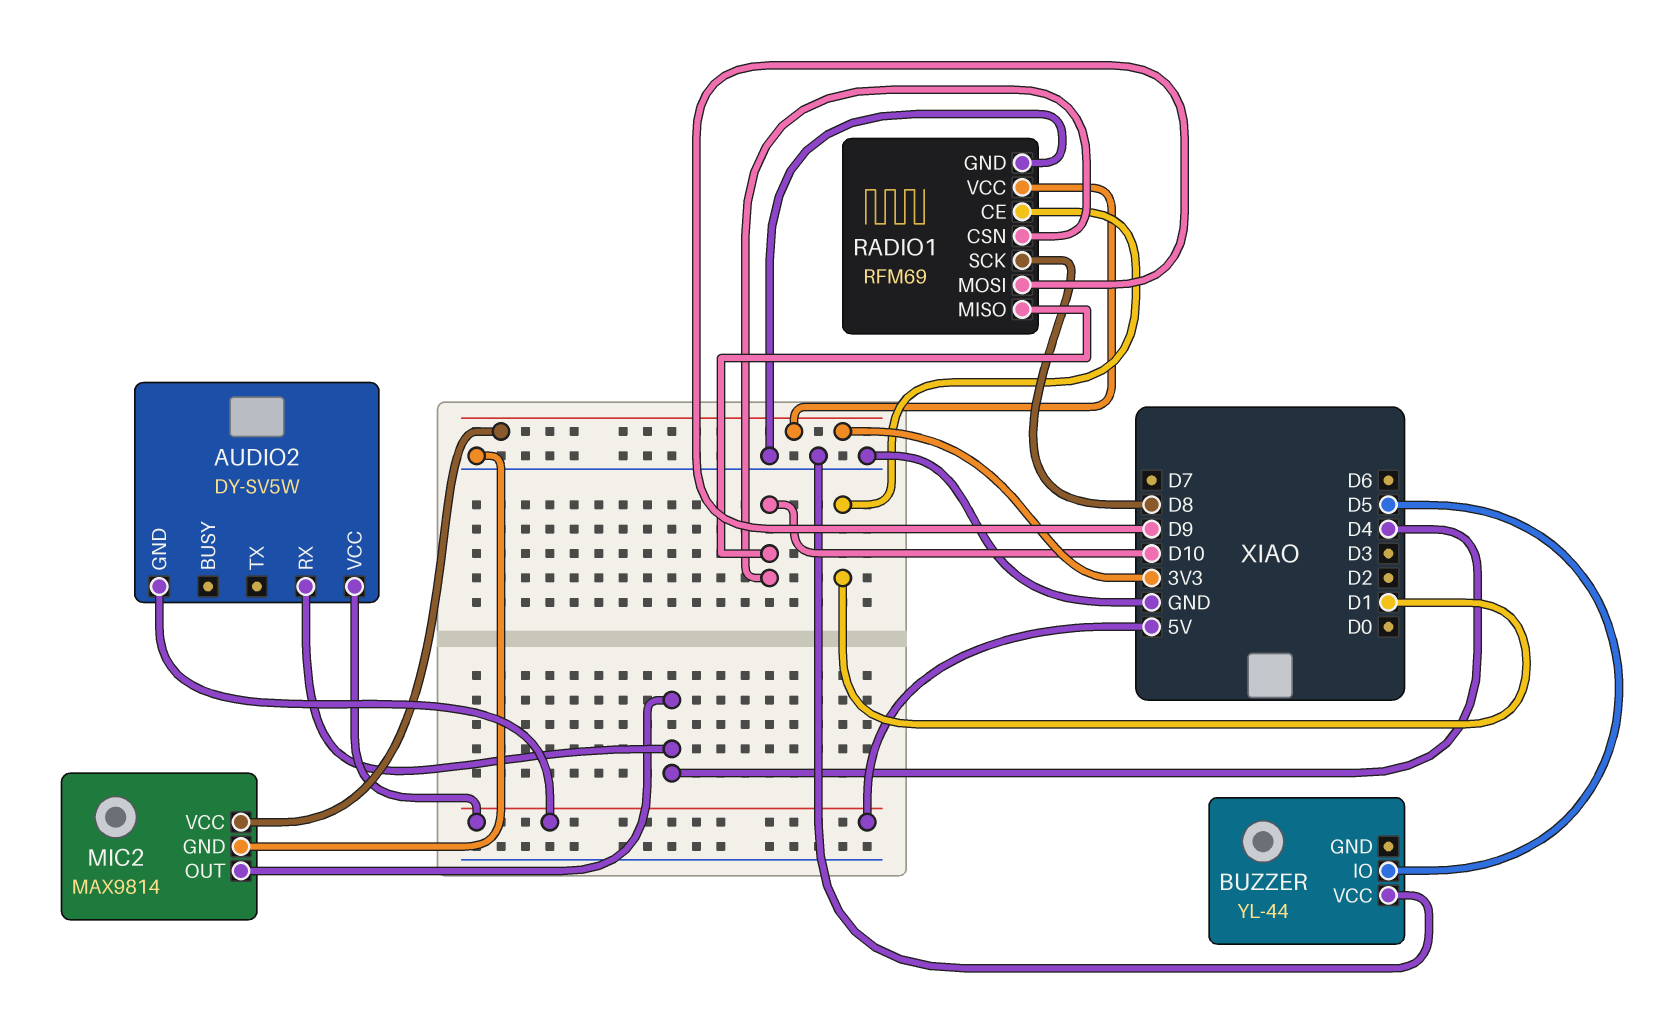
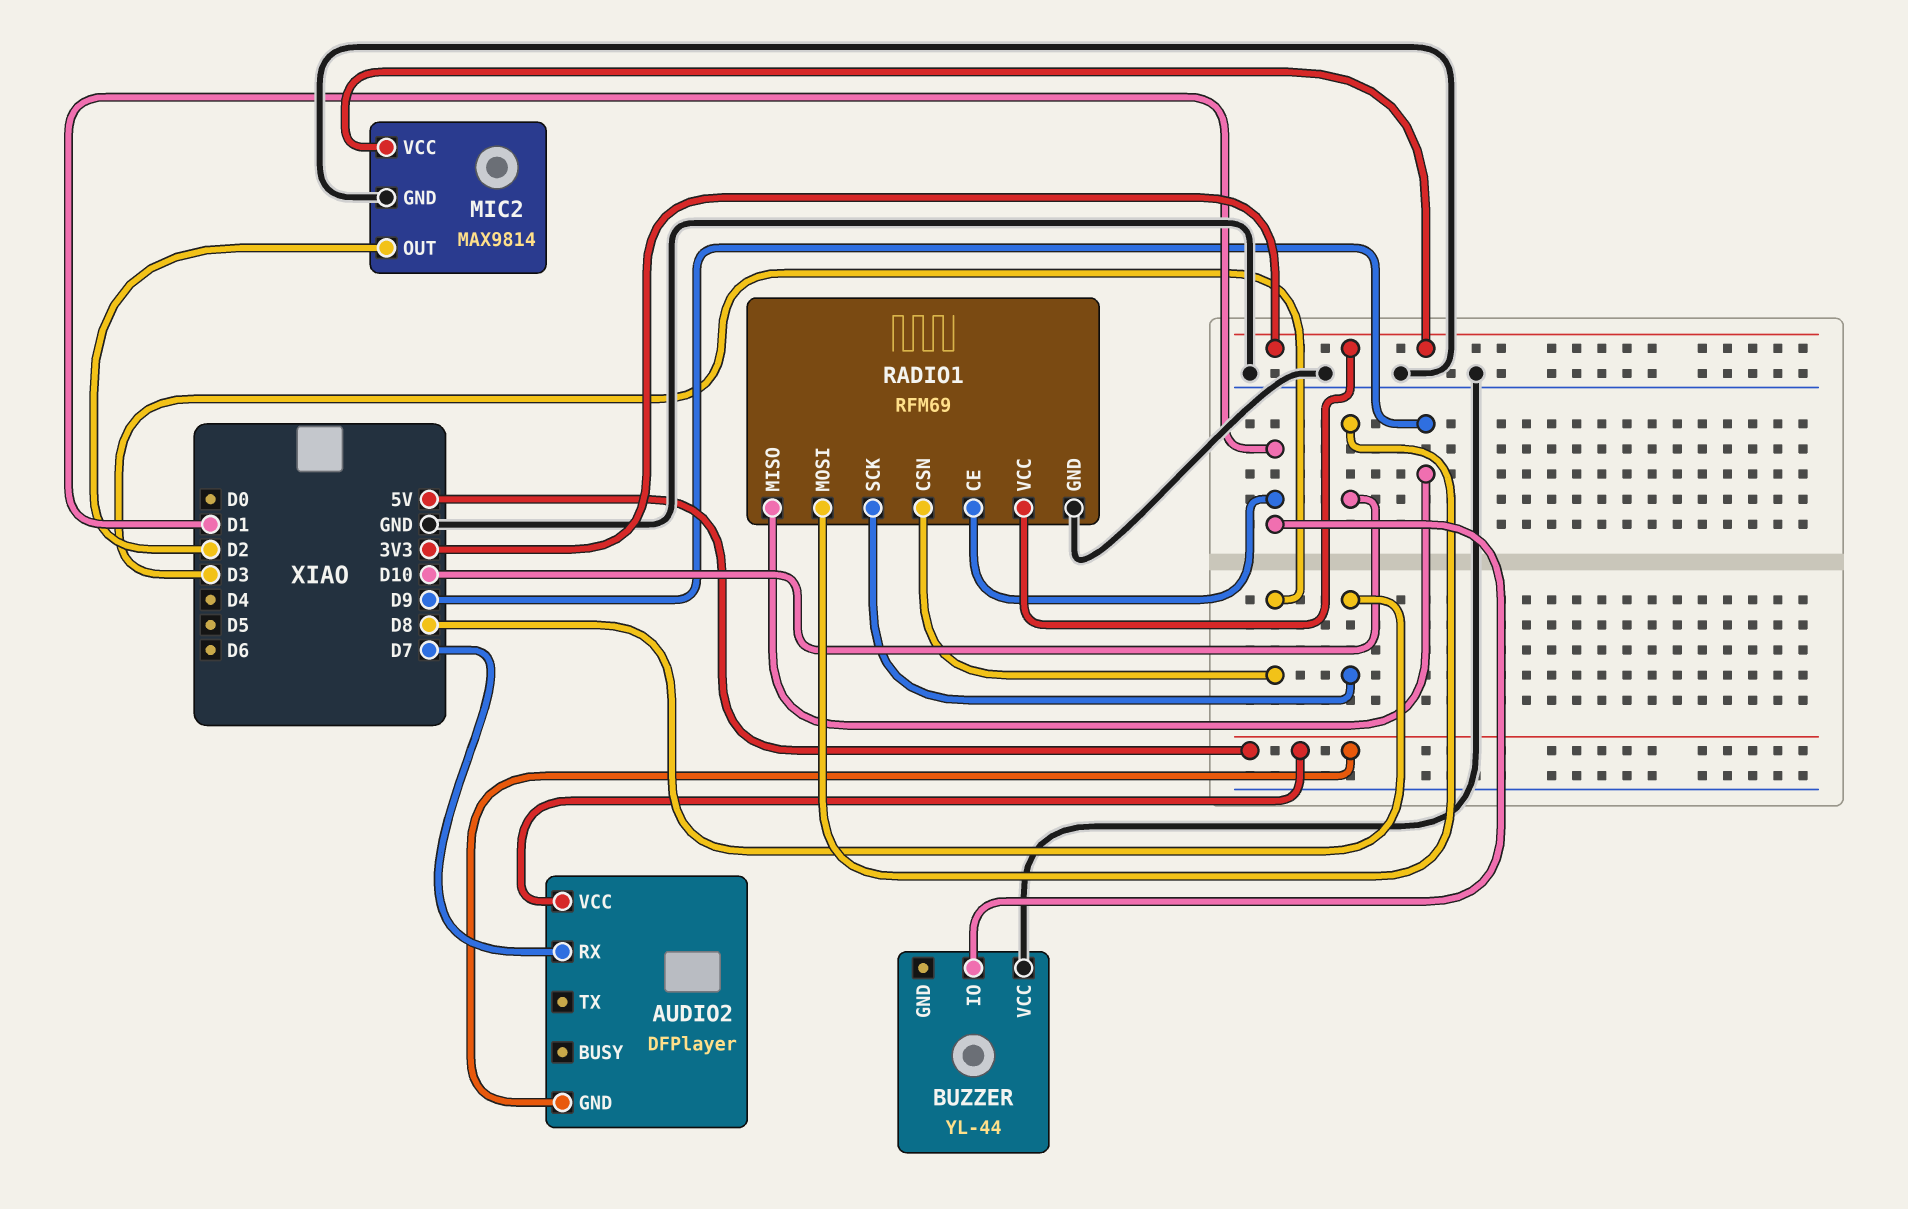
AUDIO2: DY-SV5W -> DFPlayer
AUDIO2 pin RX: D4 -> D7
BUZZER pin IO: D5 -> D1
MIC2 pin OUT: D4 -> D2
RADIO1 pin CSN: D10 -> D3
RADIO1 pin MISO: D10 -> D9
RADIO1 pin MOSI: D9 -> D10

